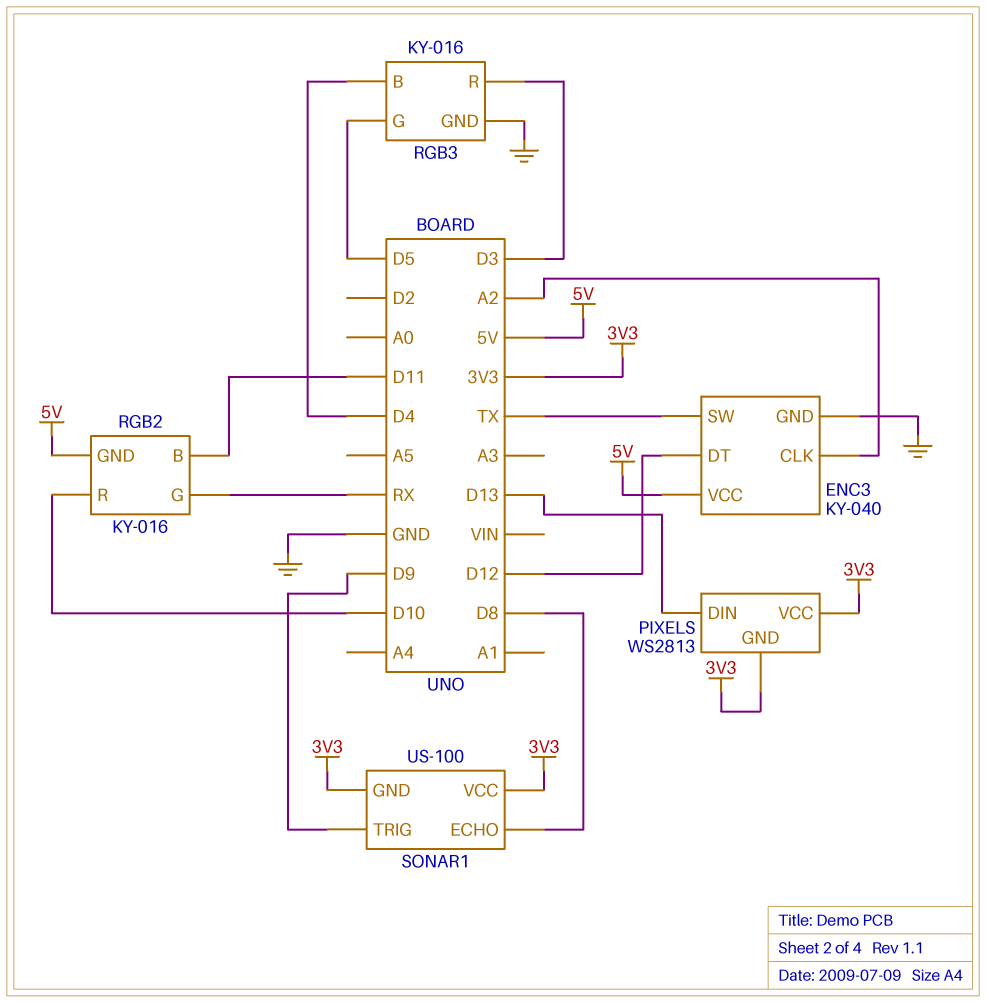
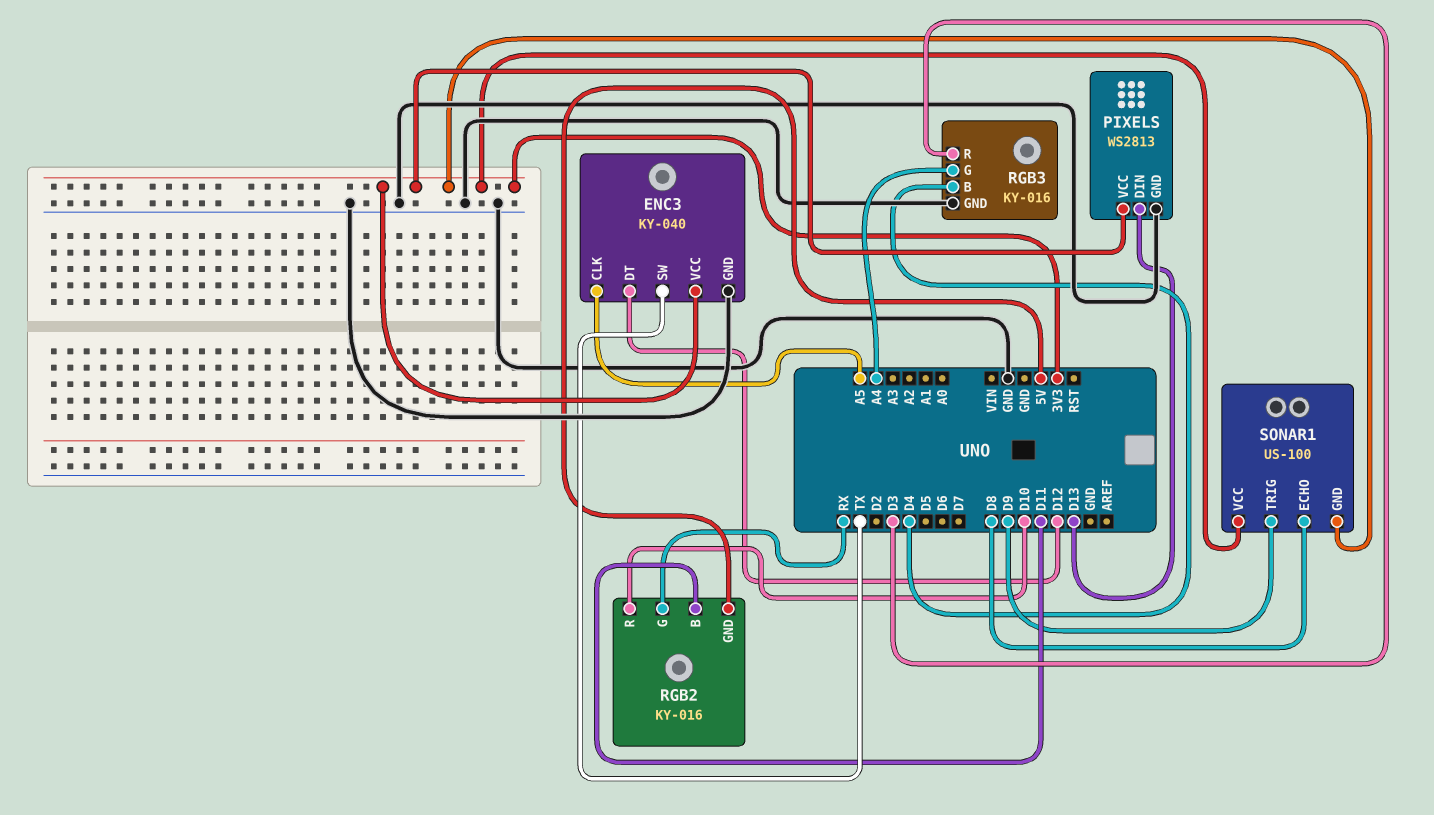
ENC3 pin CLK: A2 -> A5
ENC3 pin VCC: 5V -> 3V3
PIXELS pin GND: 3V3 -> GND
RGB3 pin G: D5 -> A4

